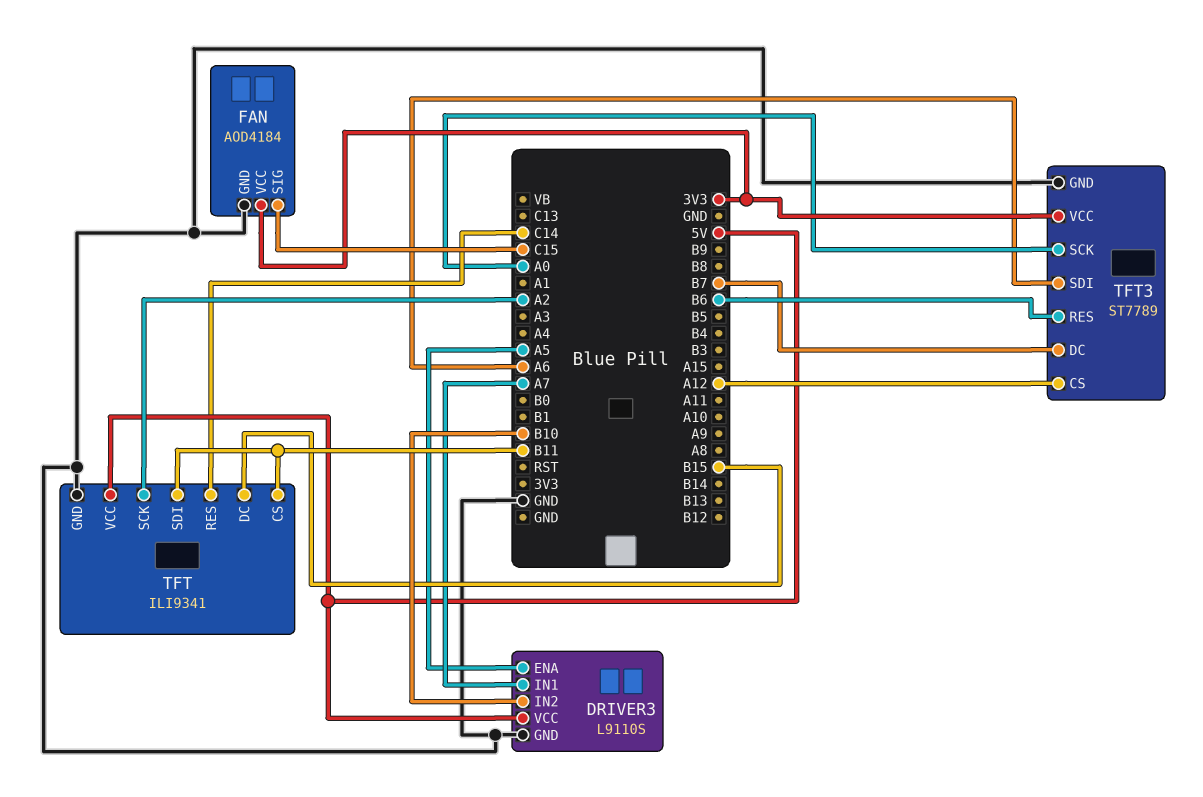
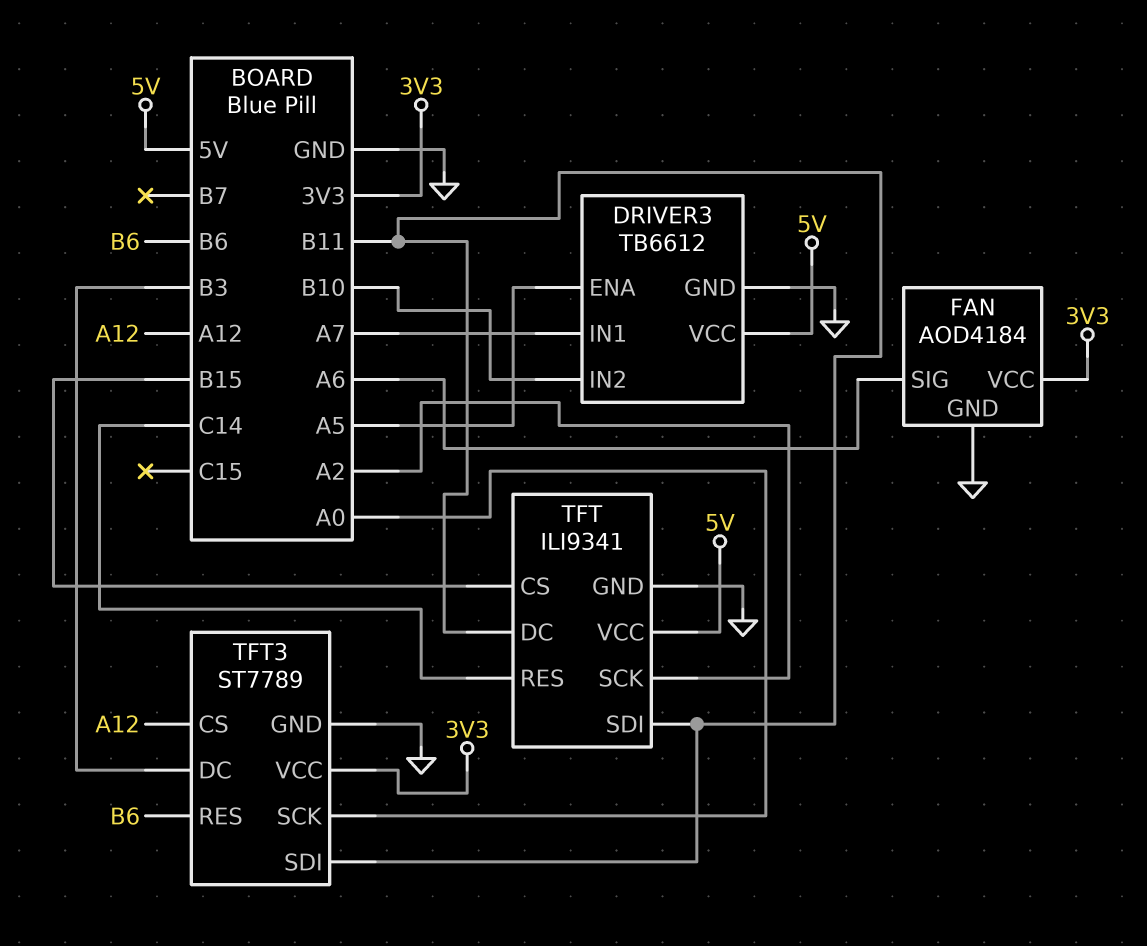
DRIVER3: L9110S -> TB6612
FAN pin SIG: C15 -> A6
TFT pin CS: B11 -> B15
TFT pin DC: B15 -> B11
TFT3 pin DC: B7 -> B3
TFT3 pin SDI: A6 -> B11

